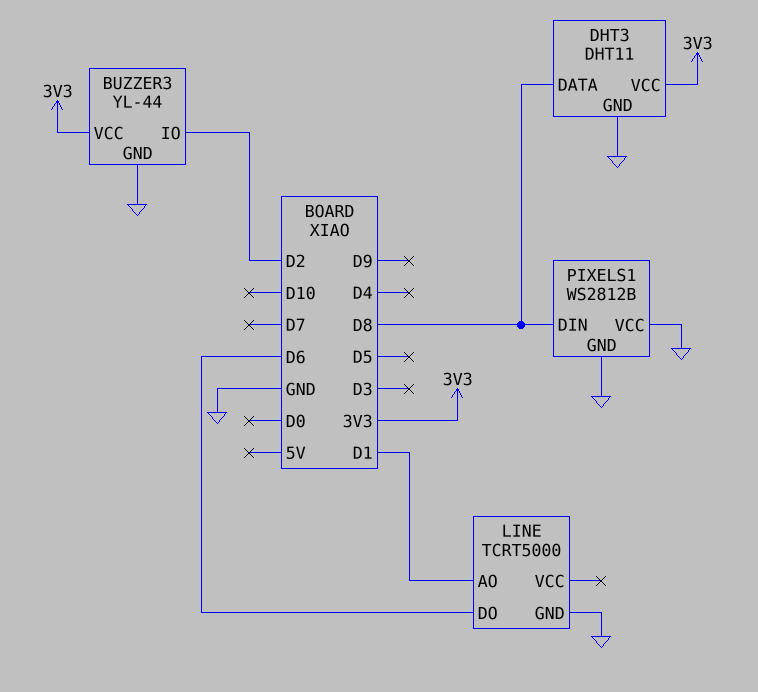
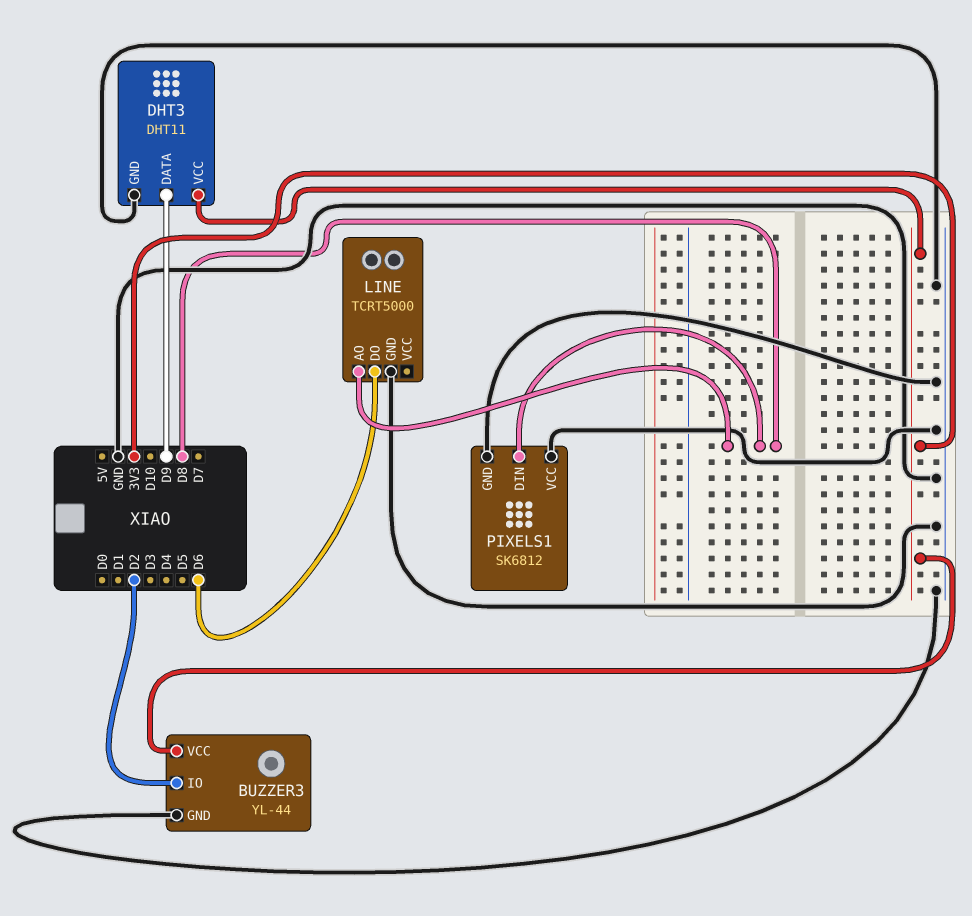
DHT3 pin DATA: D8 -> D9
LINE pin AO: D1 -> D8
PIXELS1: WS2812B -> SK6812

